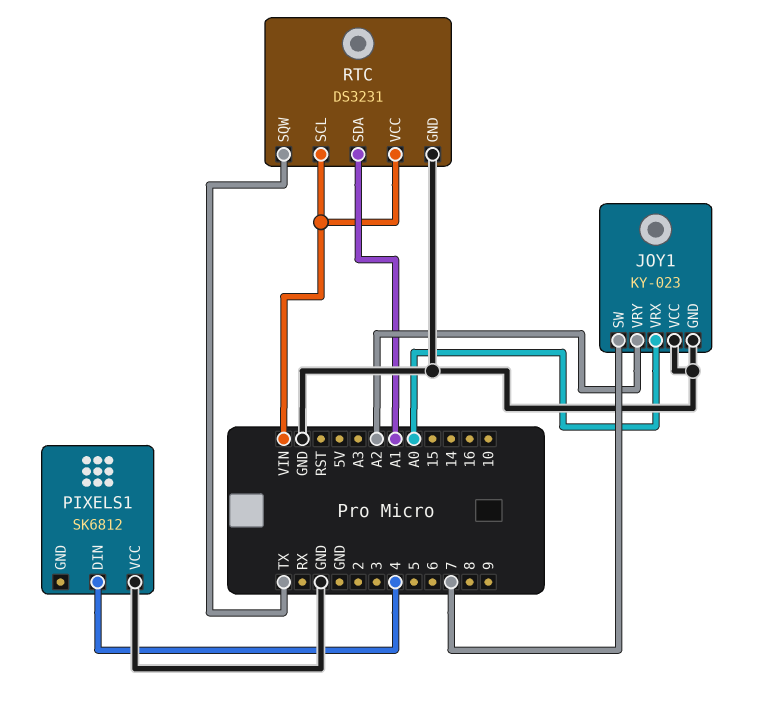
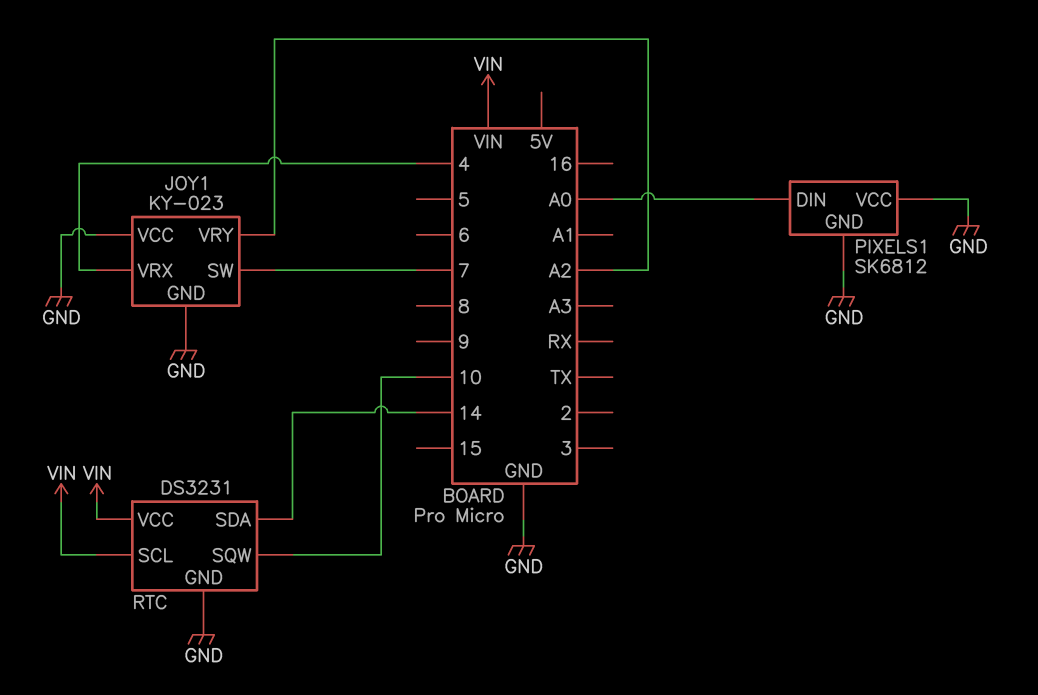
JOY1 pin VRX: A0 -> 4
PIXELS1 pin DIN: 4 -> A0
PIXELS1 pin GND: none -> GND
RTC pin SDA: A1 -> 14
RTC pin SQW: TX -> 10

